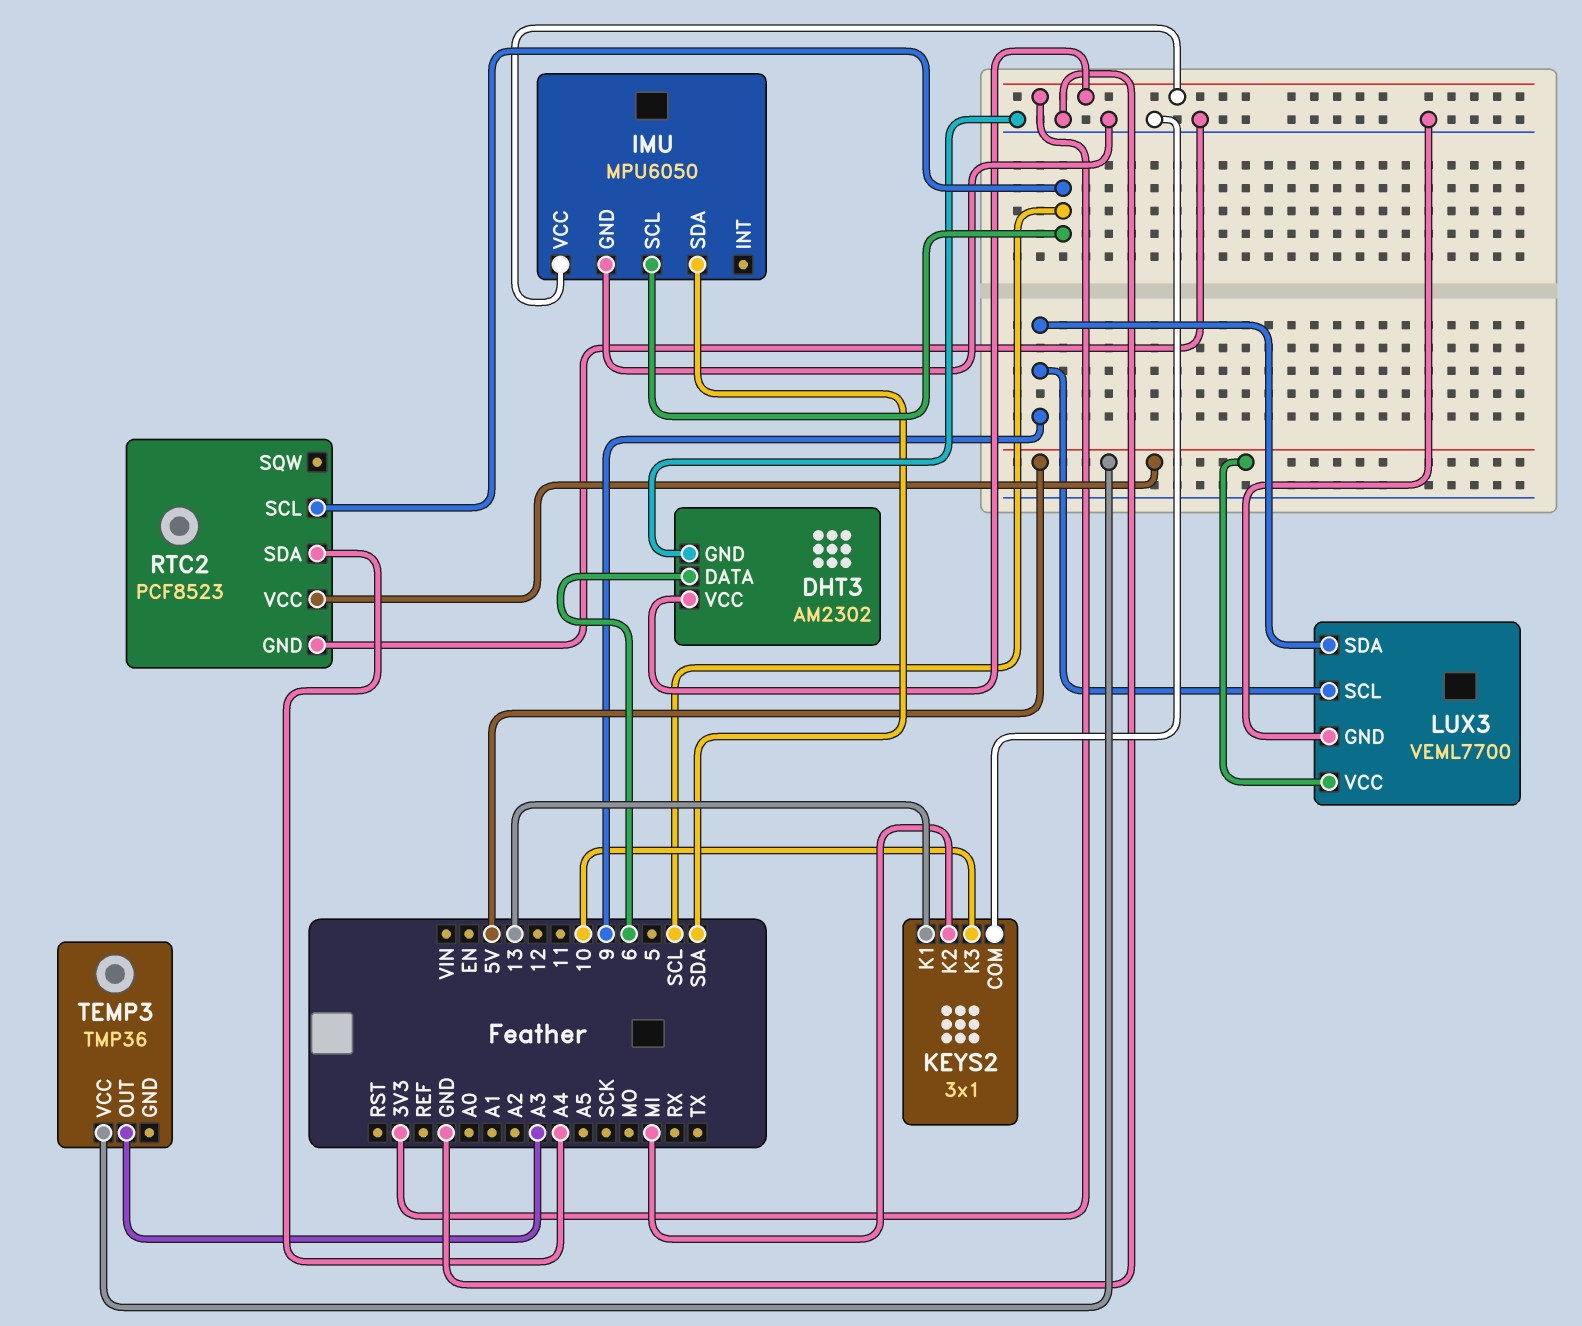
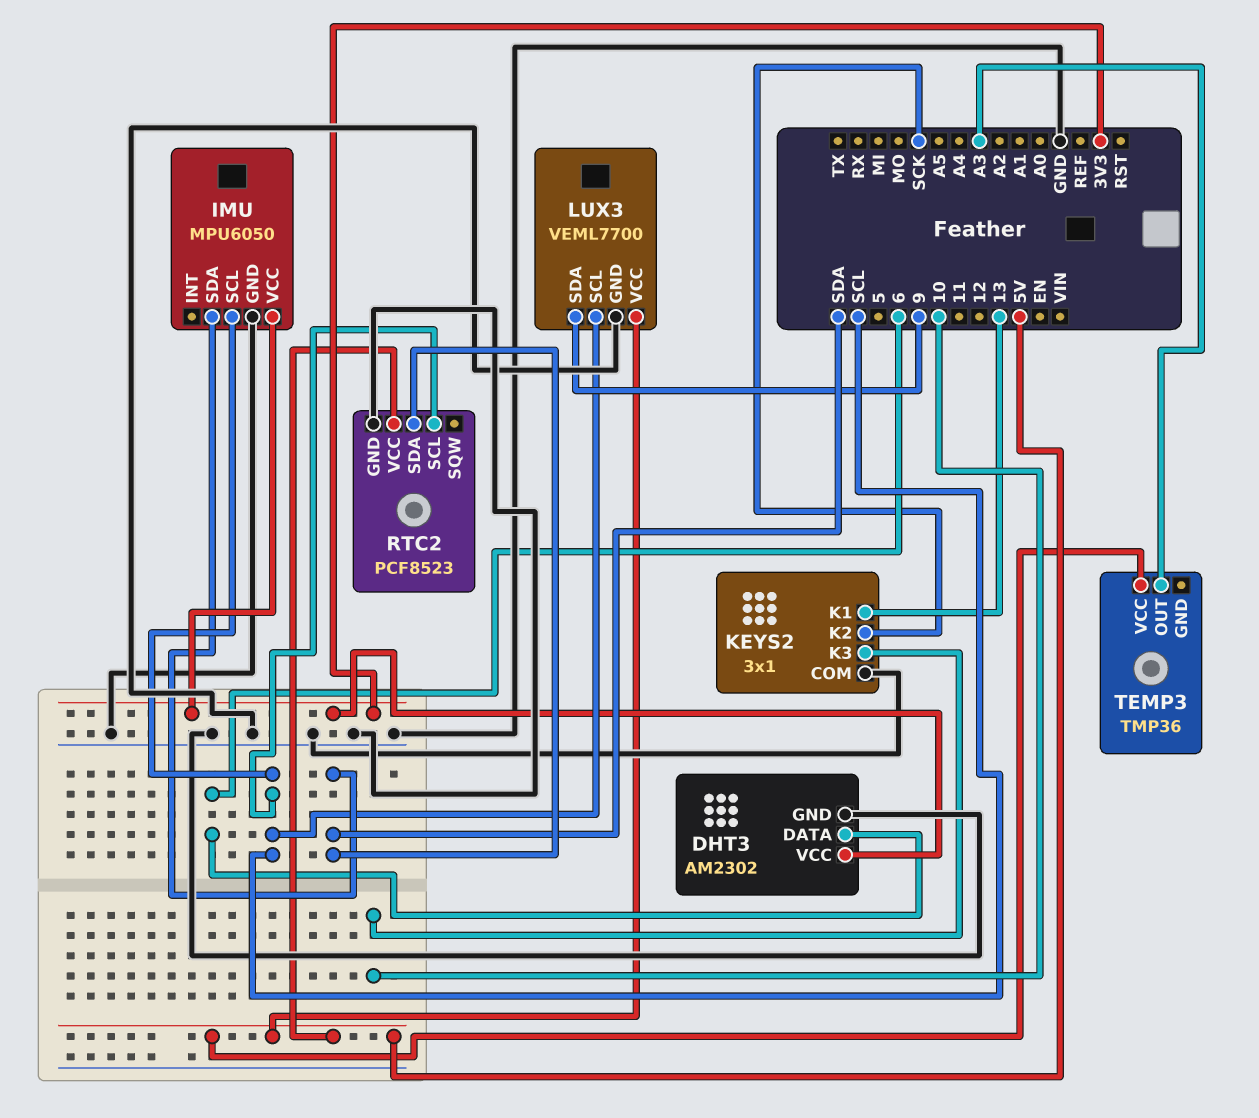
KEYS2 pin K2: MI -> SCK
LUX3 pin SCL: 9 -> SCL
RTC2 pin SDA: A4 -> SDA

